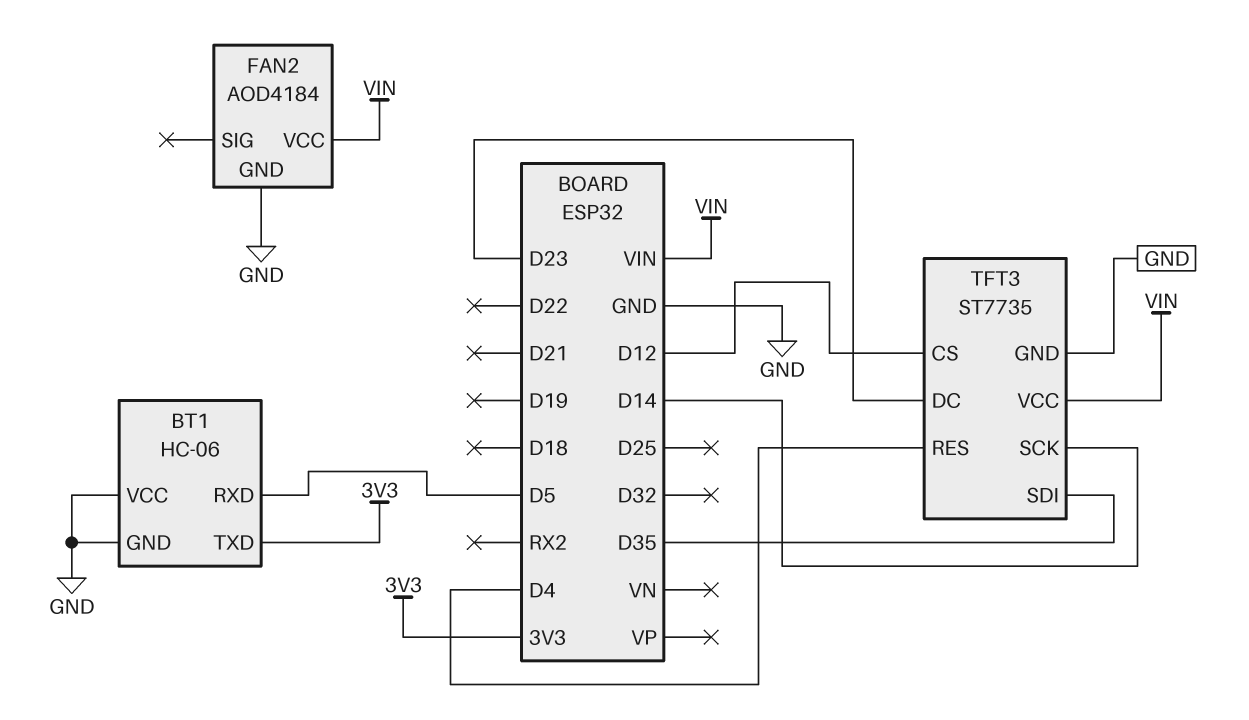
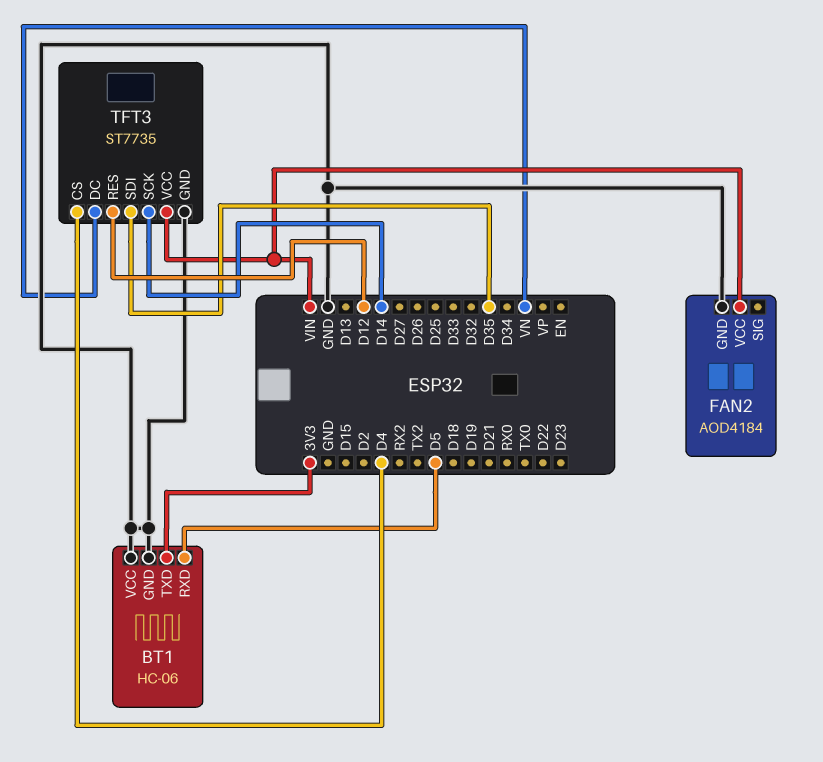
TFT3 pin CS: D12 -> D4
TFT3 pin DC: D23 -> VN
TFT3 pin RES: D4 -> D12

